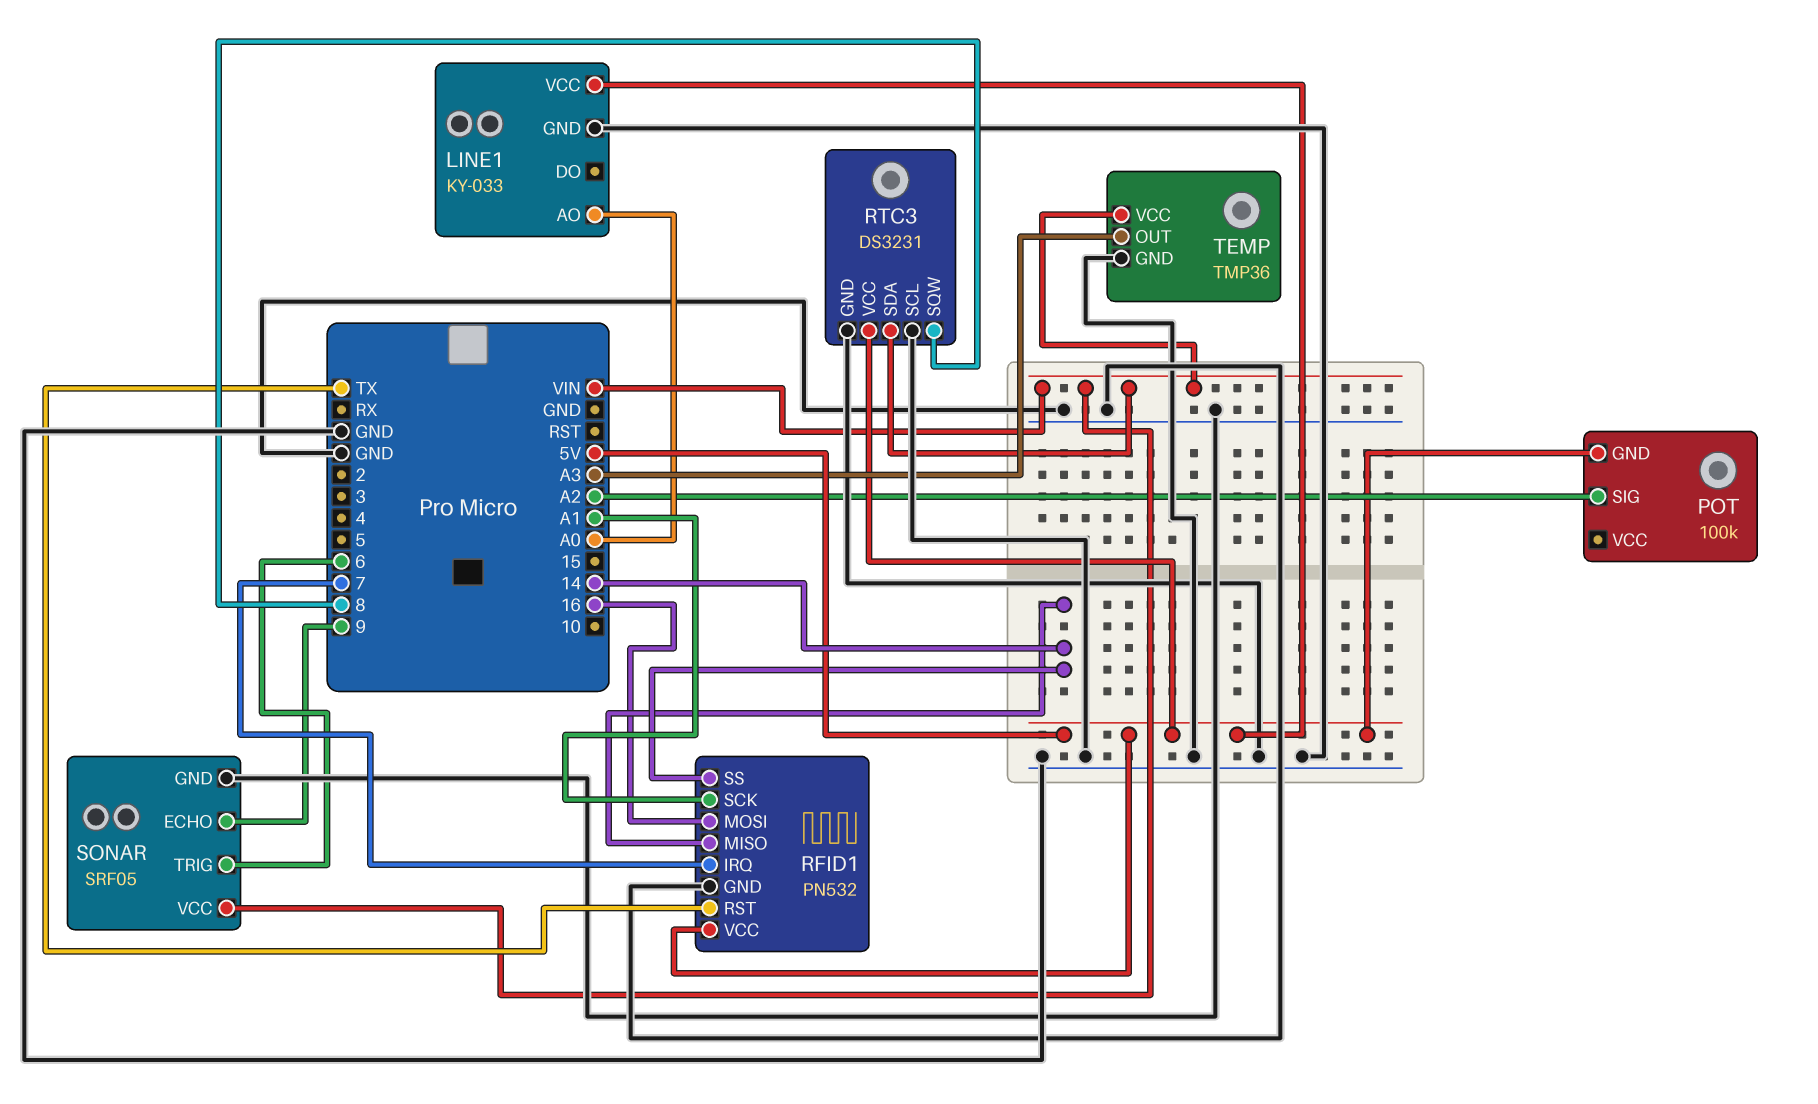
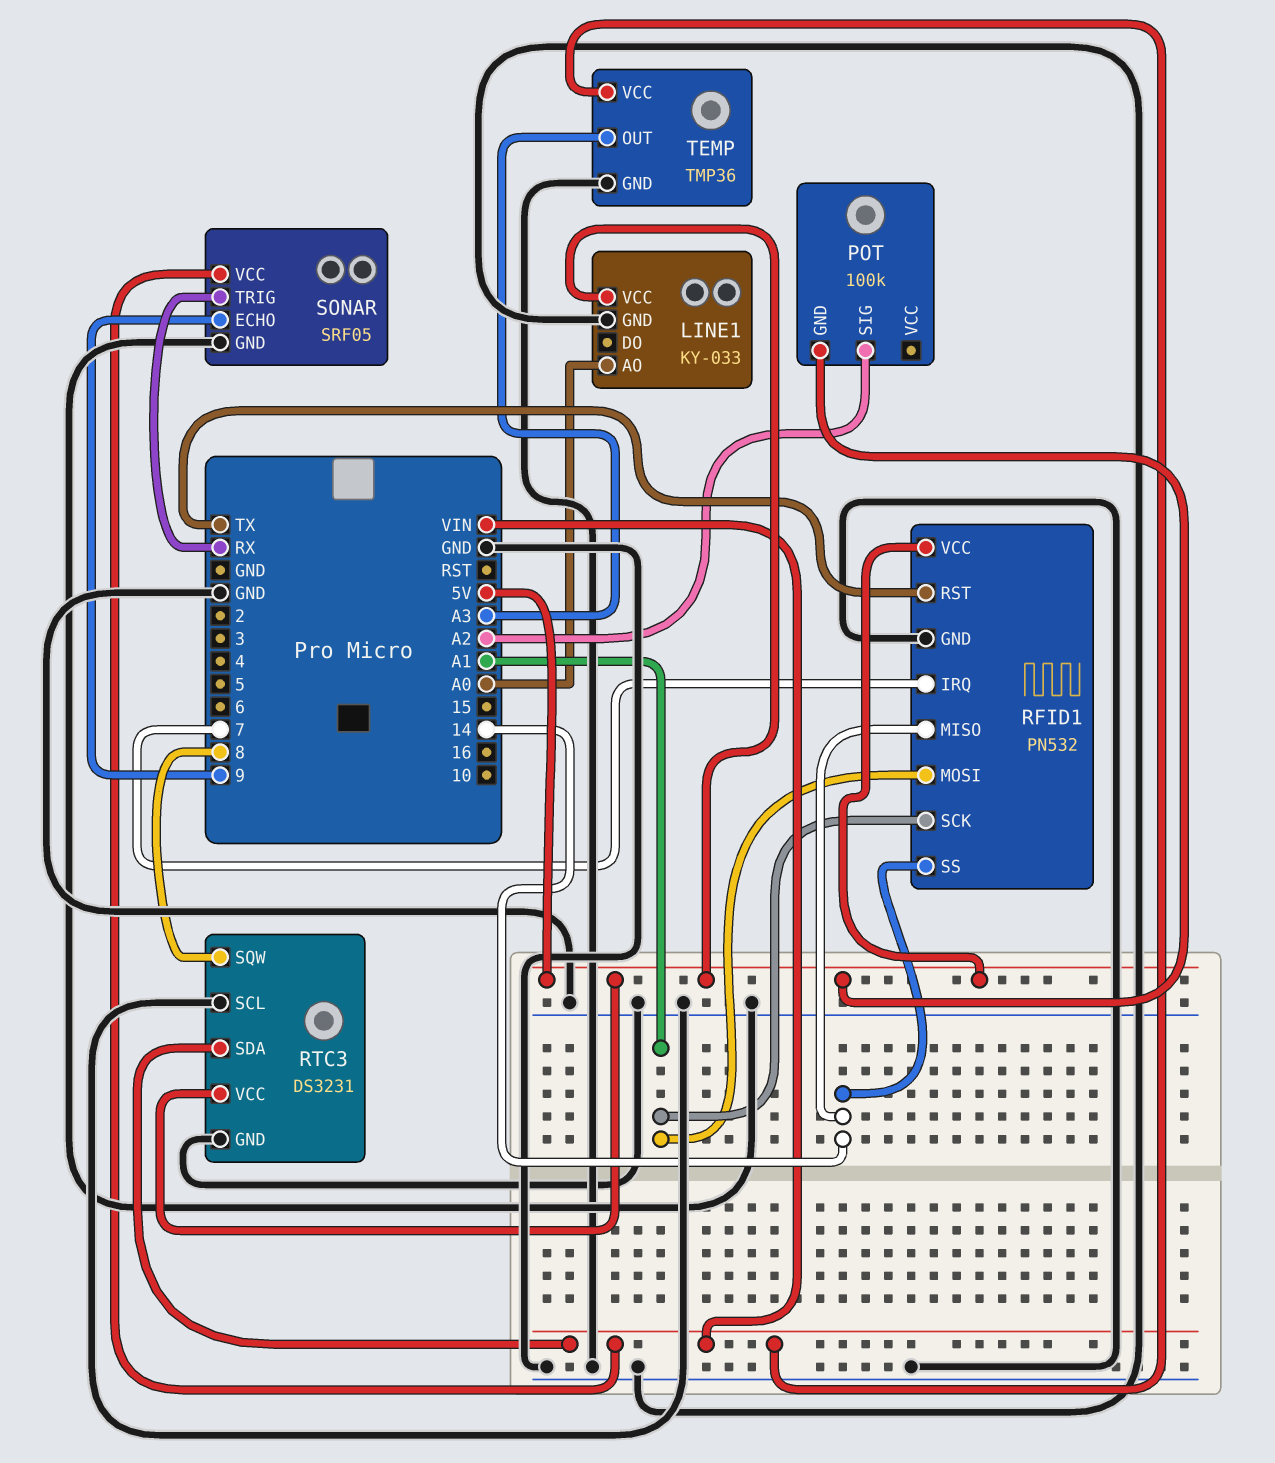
RFID1 pin MOSI: 16 -> A1
SONAR pin TRIG: 6 -> RX

